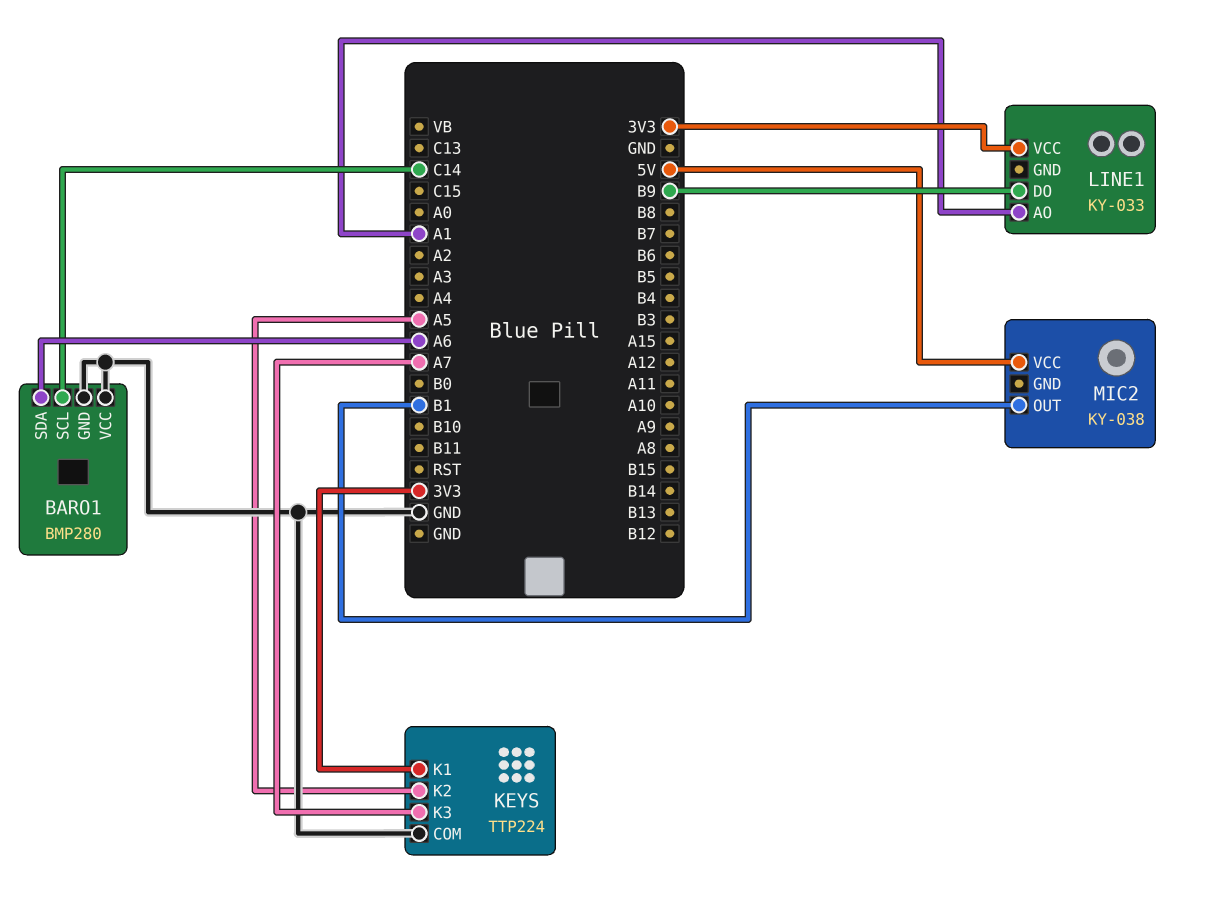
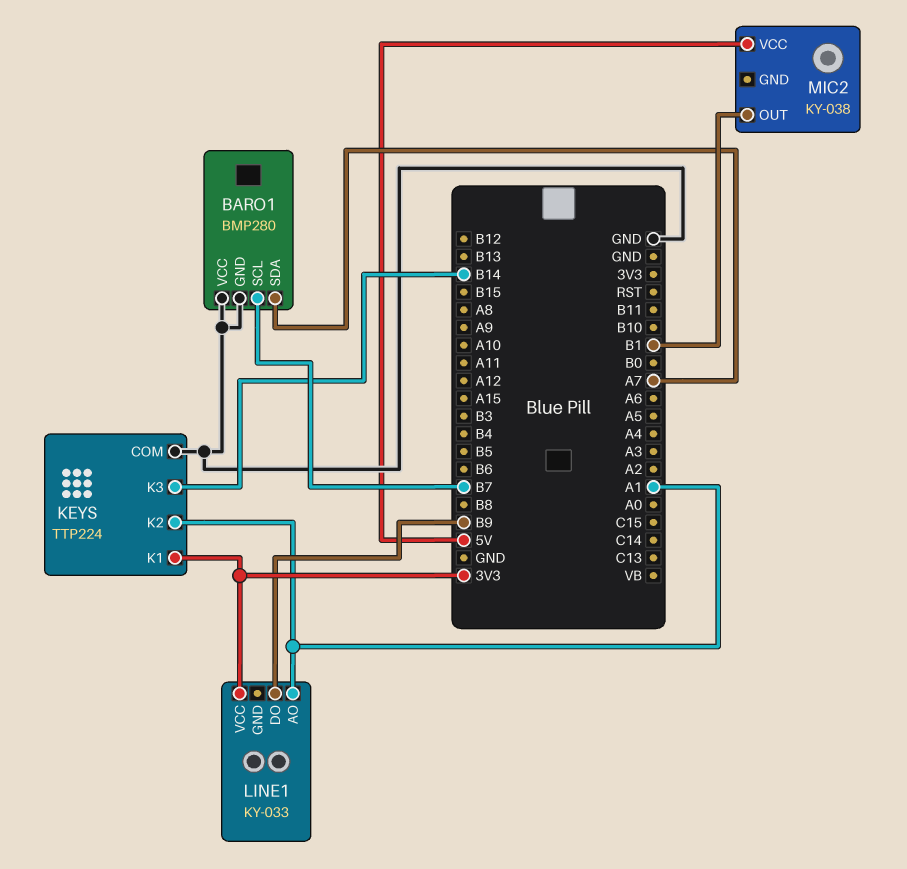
BARO1 pin SCL: C14 -> B7
BARO1 pin SDA: A6 -> A7
KEYS pin K2: A5 -> A1
KEYS pin K3: A7 -> B14

